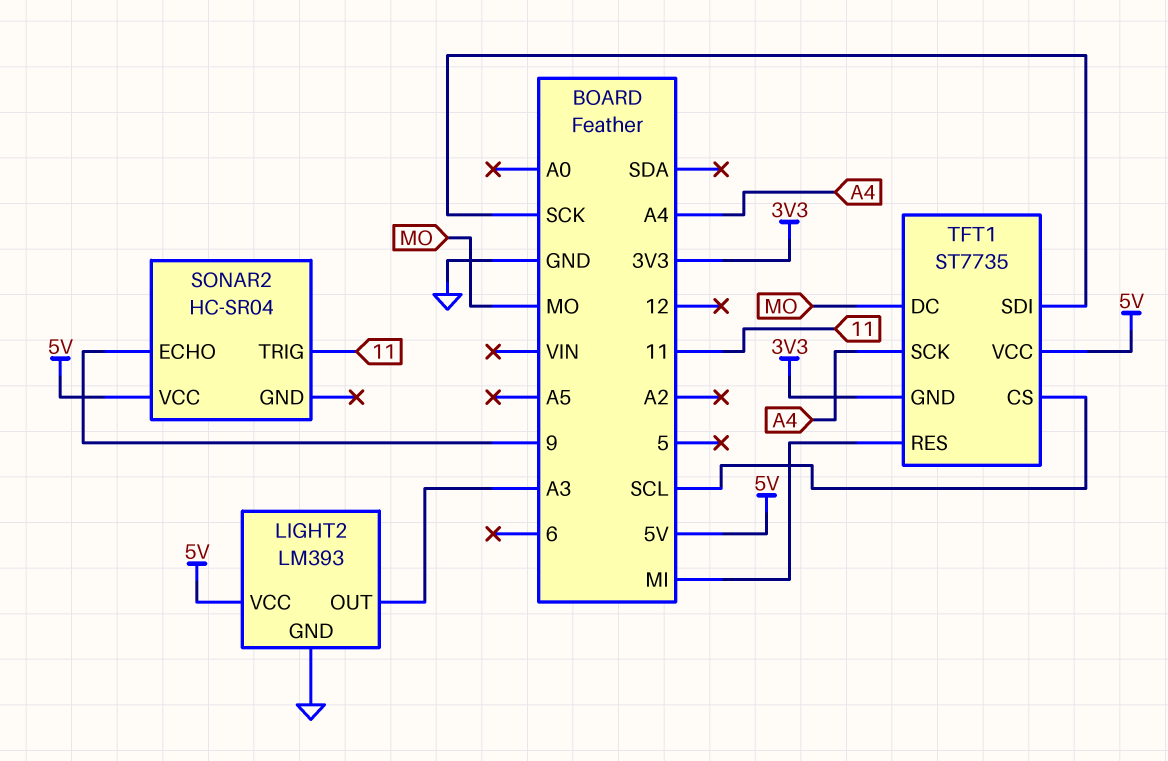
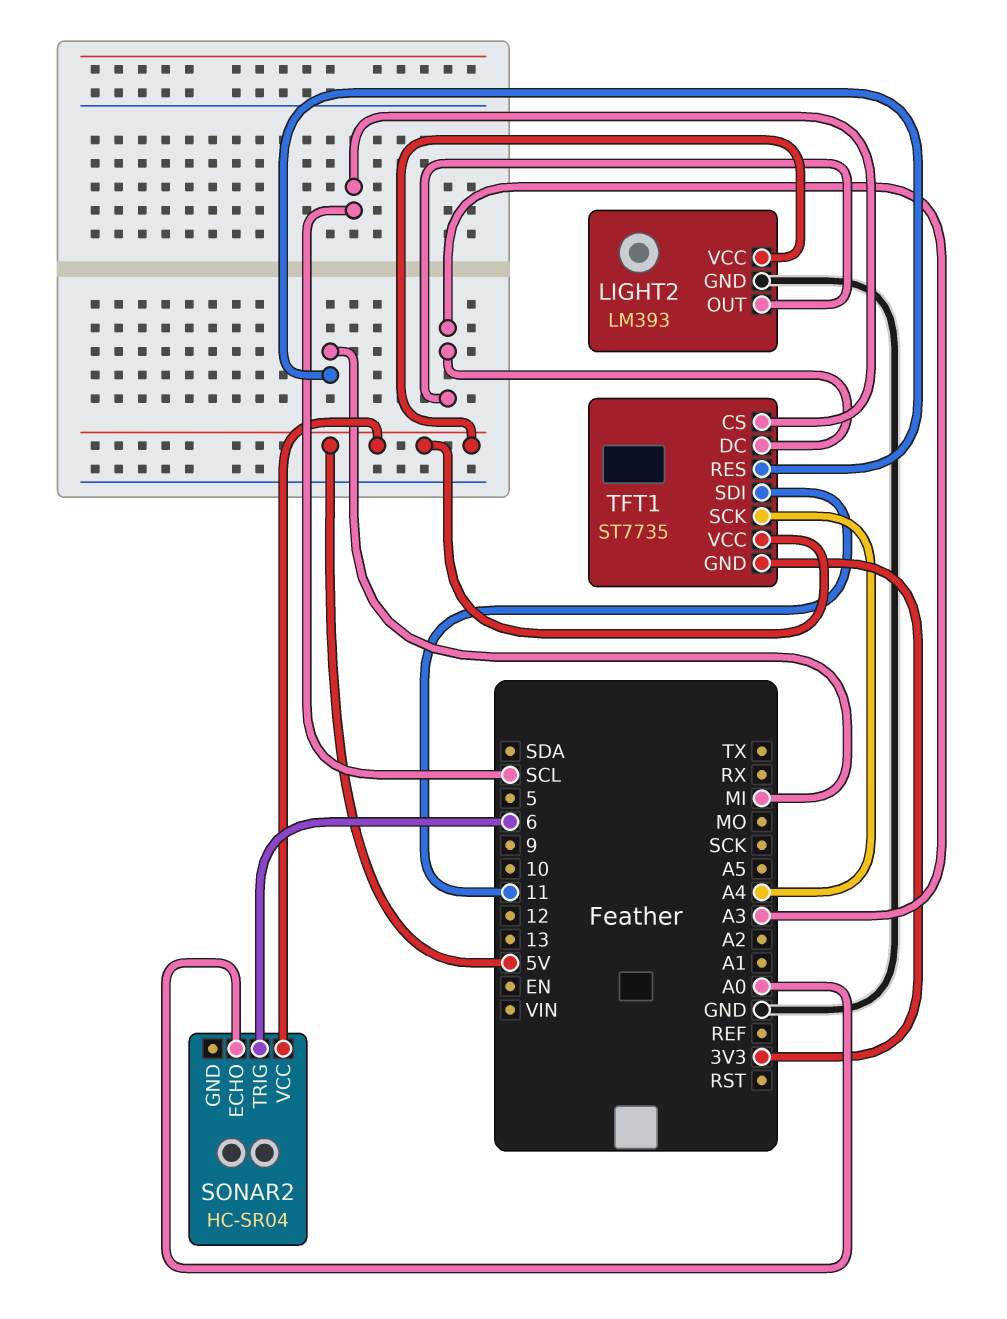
SONAR2 pin ECHO: 9 -> A0
SONAR2 pin TRIG: 11 -> 6
TFT1 pin DC: MO -> A3
TFT1 pin SDI: SCK -> 11

